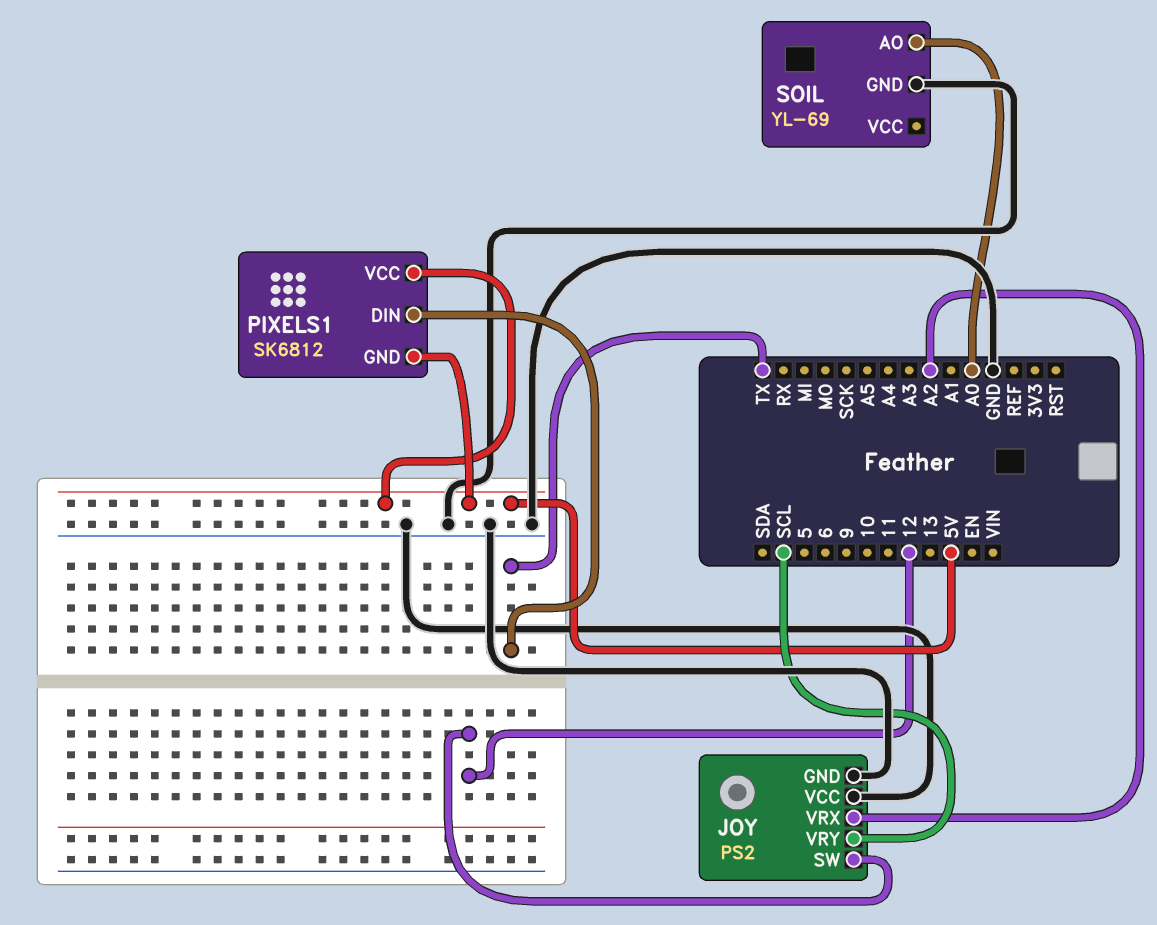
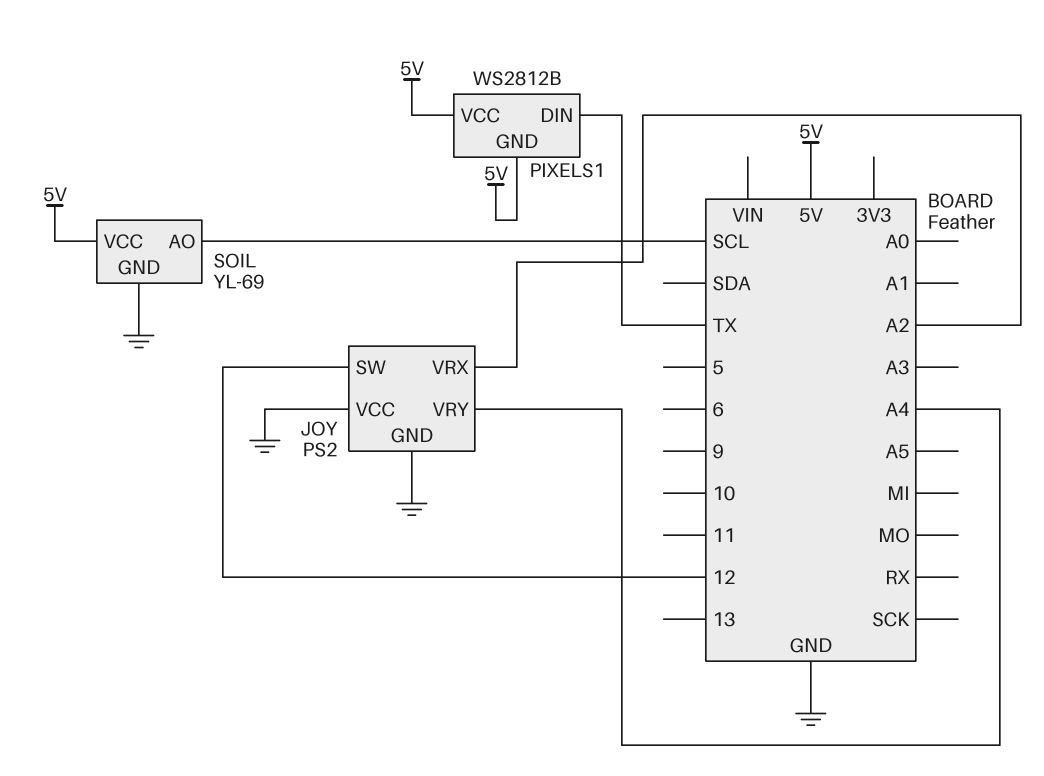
JOY pin VRY: SCL -> A4
PIXELS1: SK6812 -> WS2812B
SOIL pin AO: A0 -> SCL
SOIL pin VCC: none -> 5V

